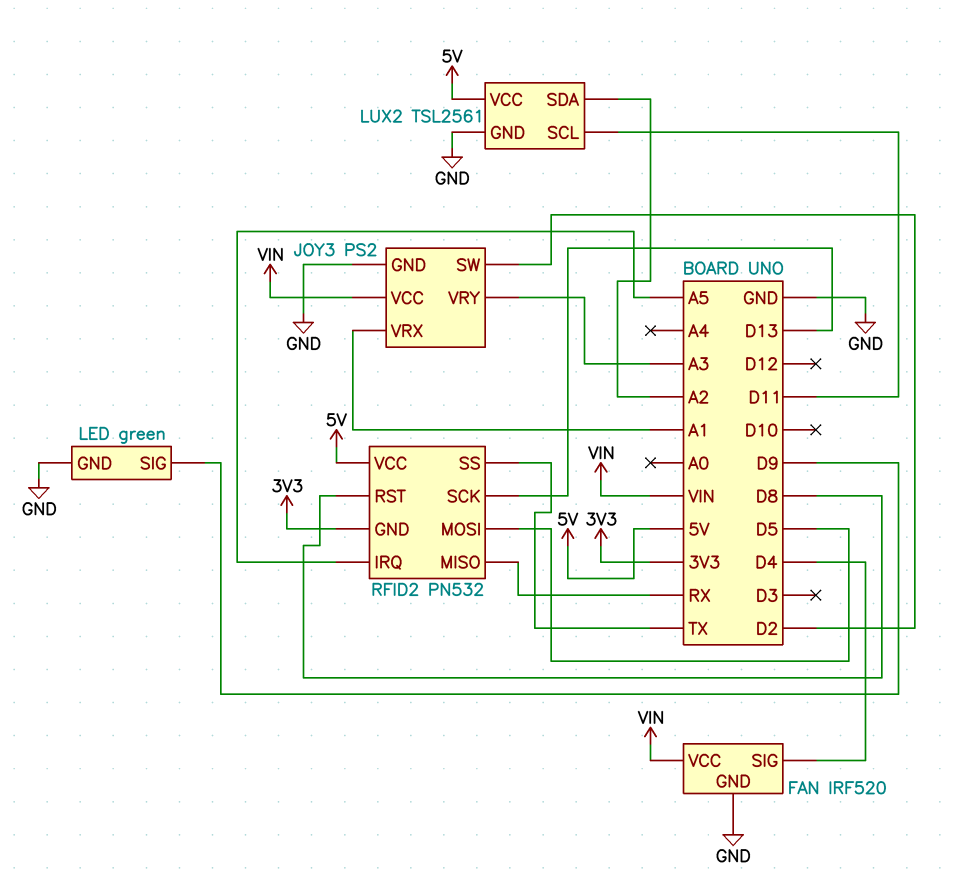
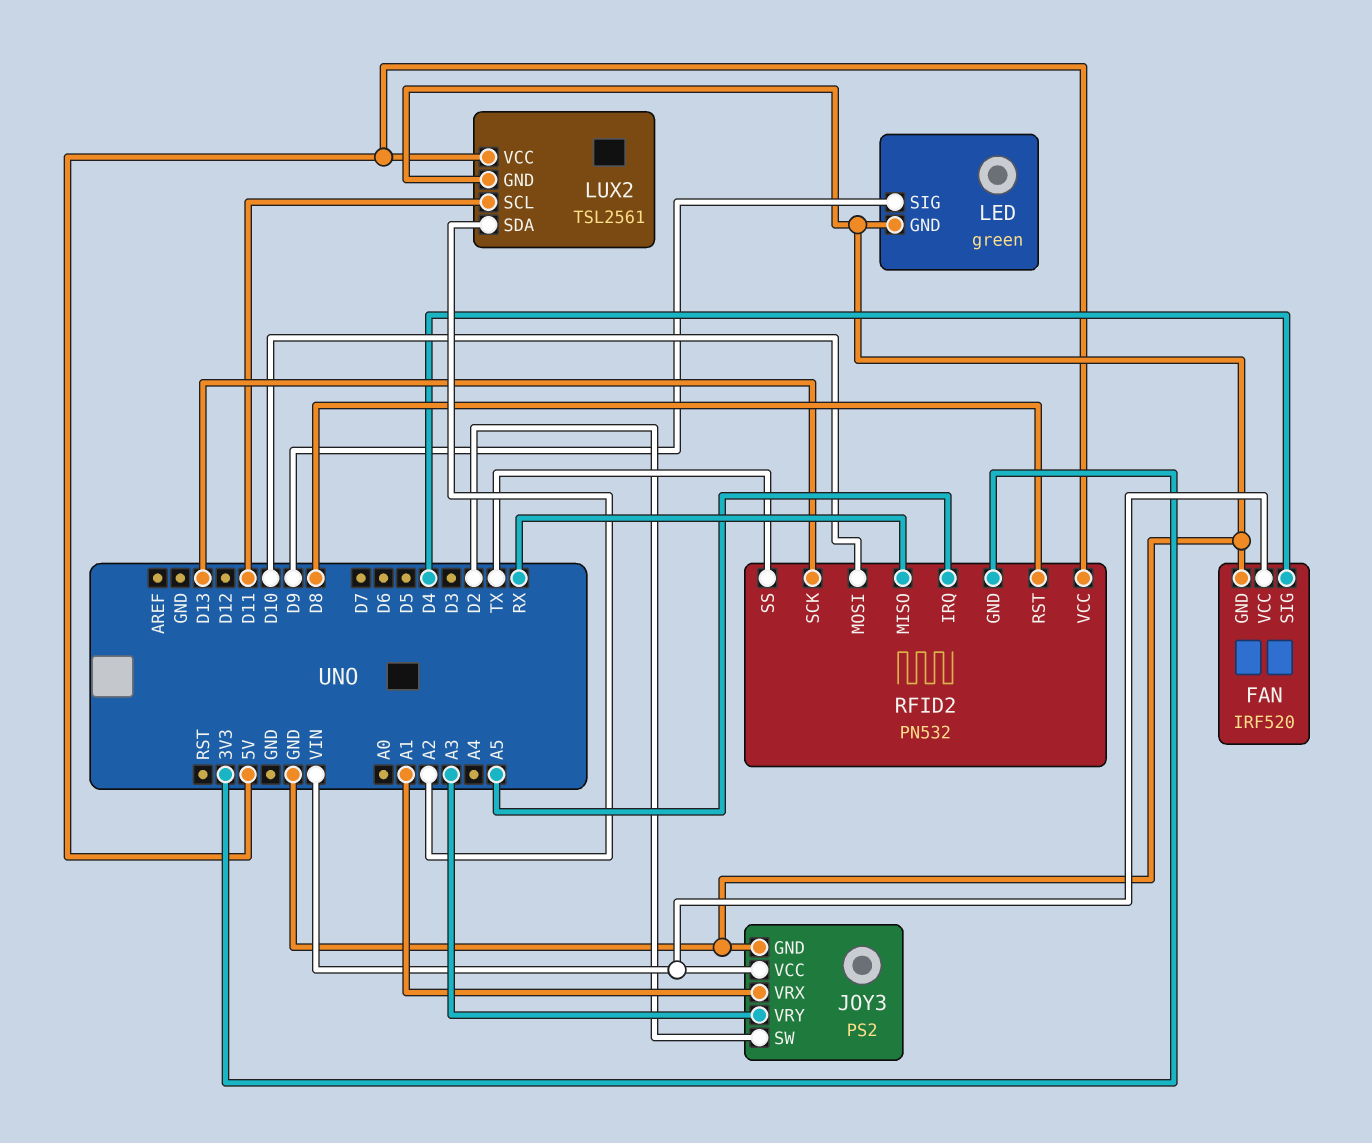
RFID2 pin MOSI: D5 -> D10

